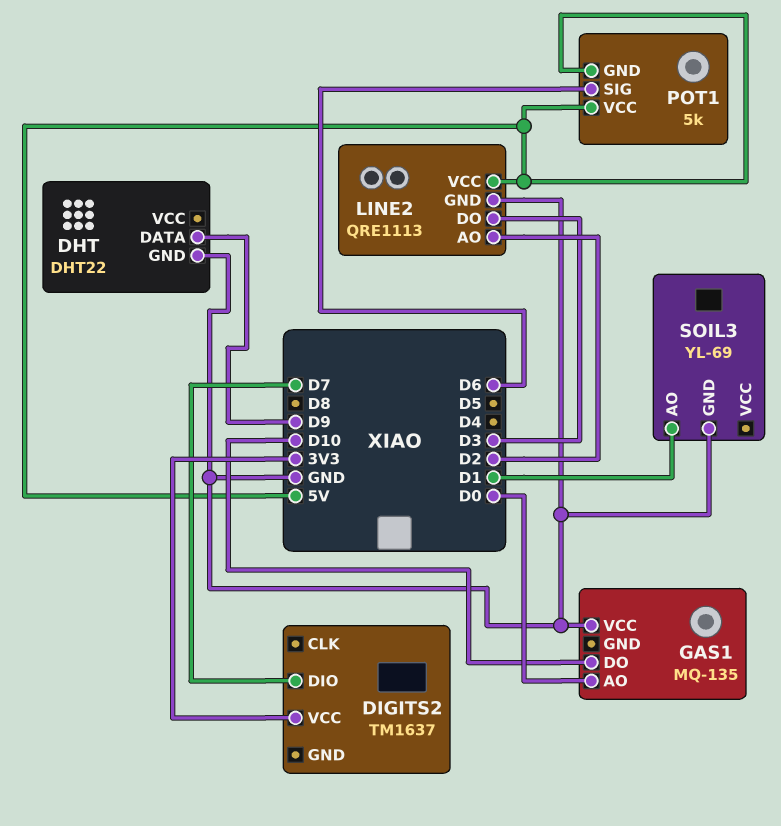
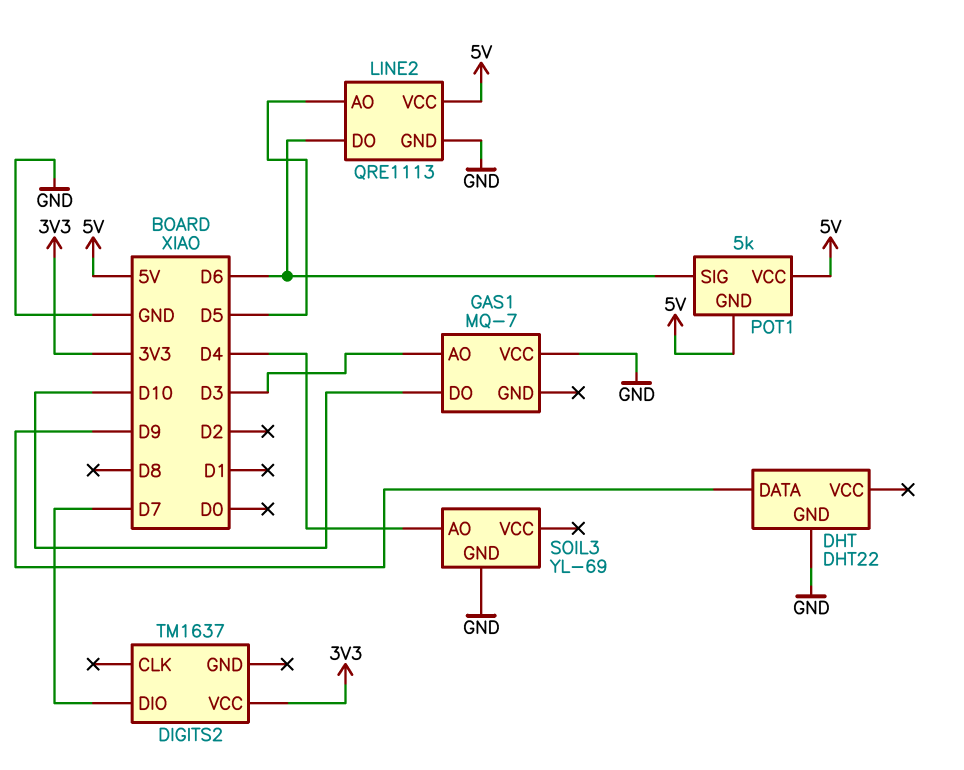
GAS1: MQ-135 -> MQ-7
GAS1 pin AO: D0 -> D3
LINE2 pin AO: D2 -> D5
LINE2 pin DO: D3 -> D6
SOIL3 pin AO: D1 -> D4

